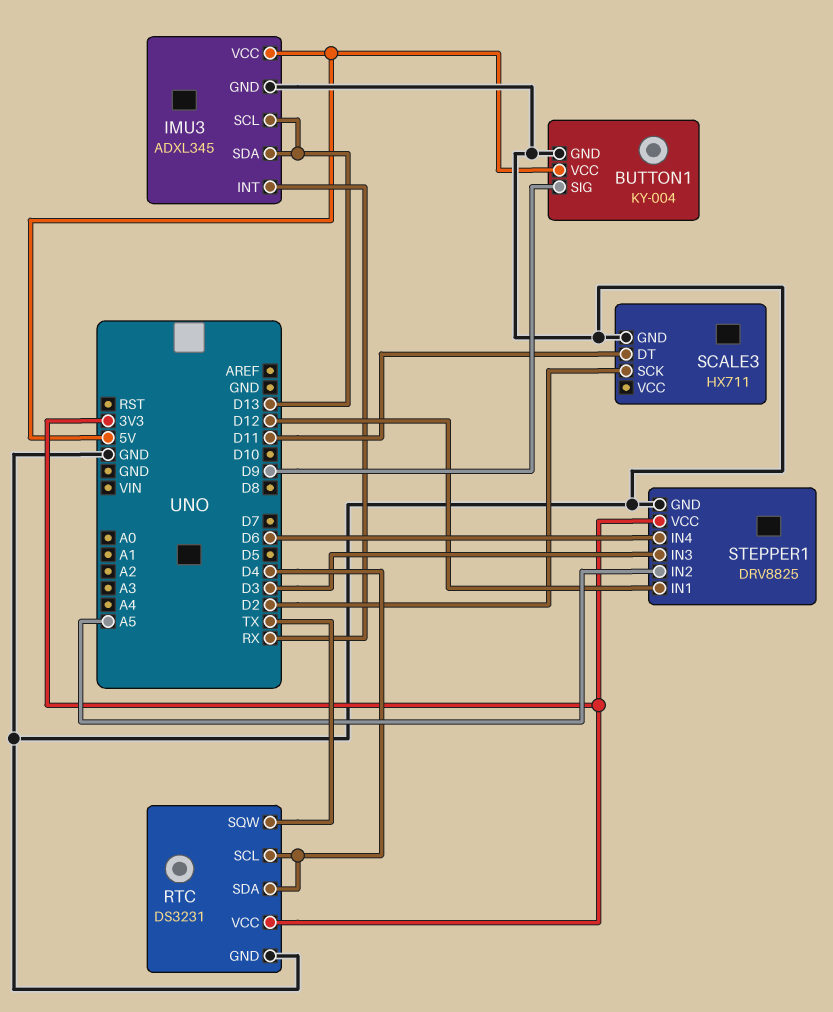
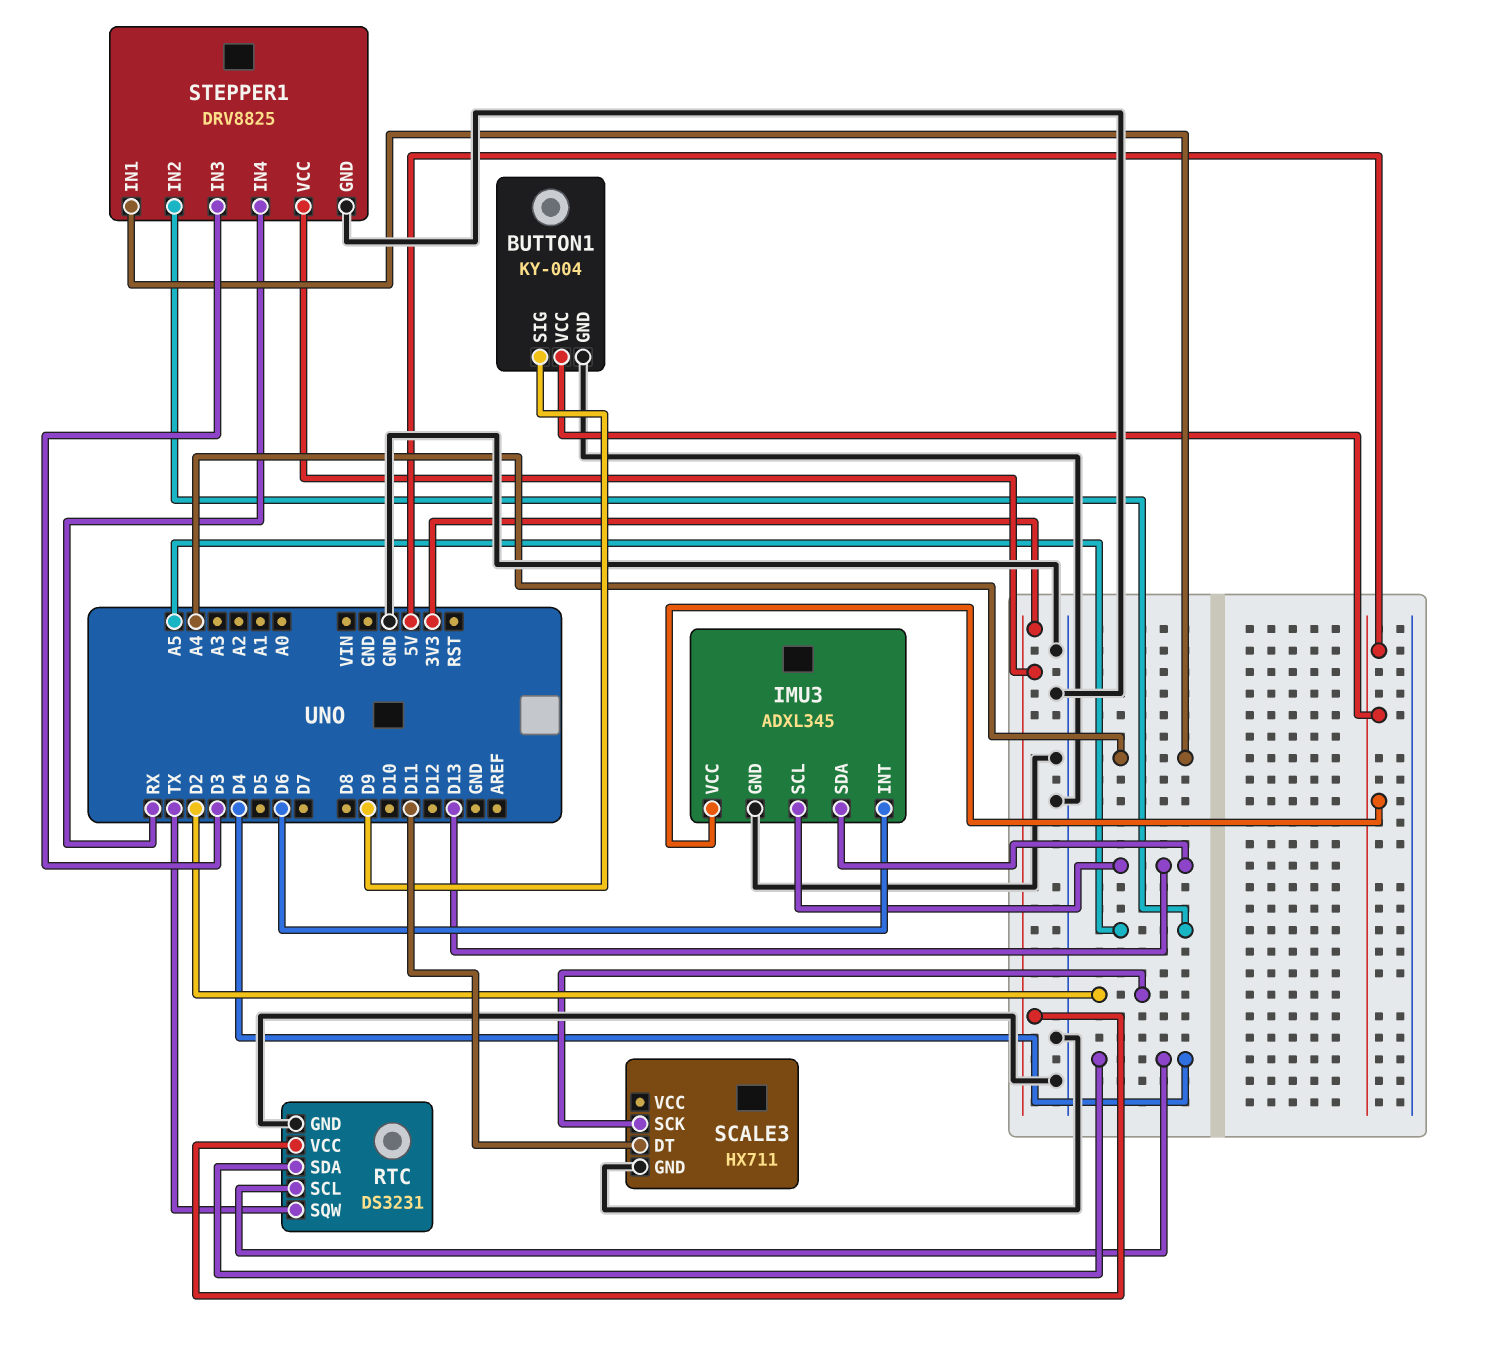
IMU3 pin INT: RX -> D6
STEPPER1 pin IN1: D12 -> A4
STEPPER1 pin IN4: D6 -> RX

